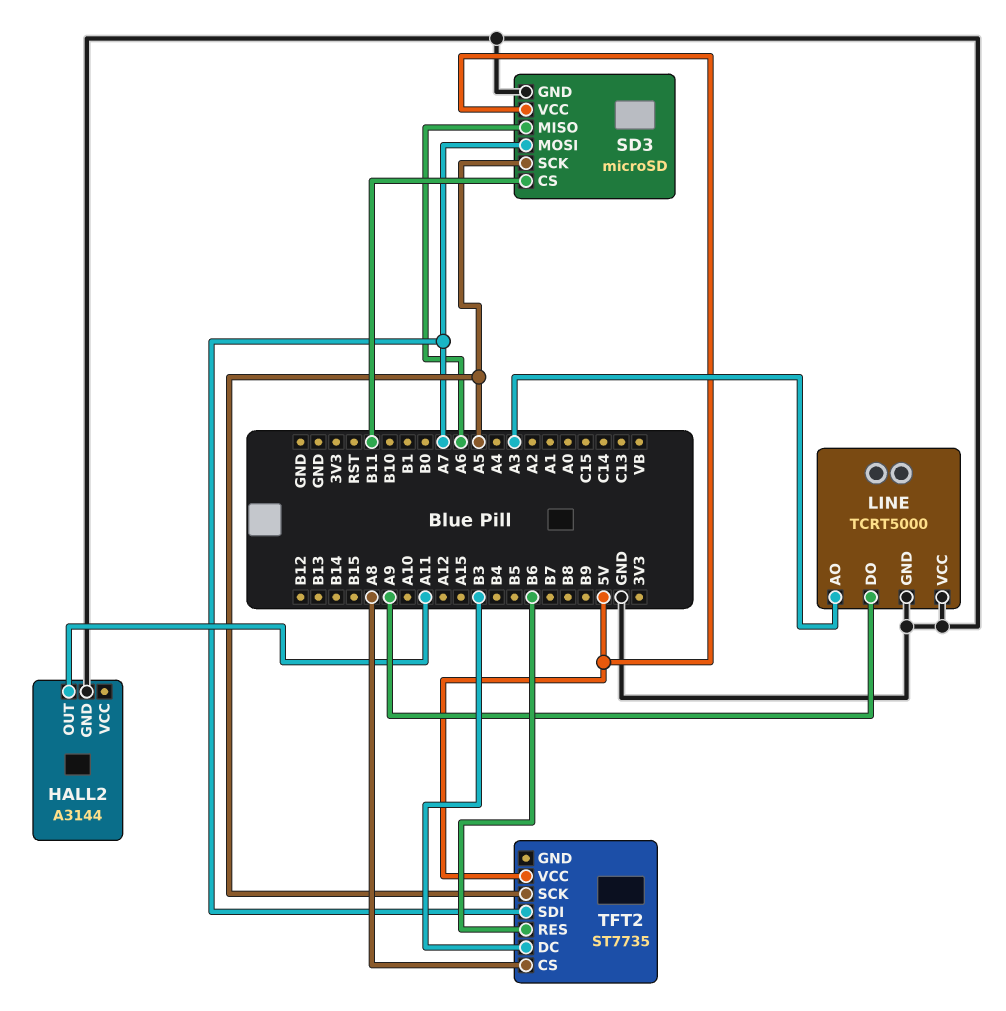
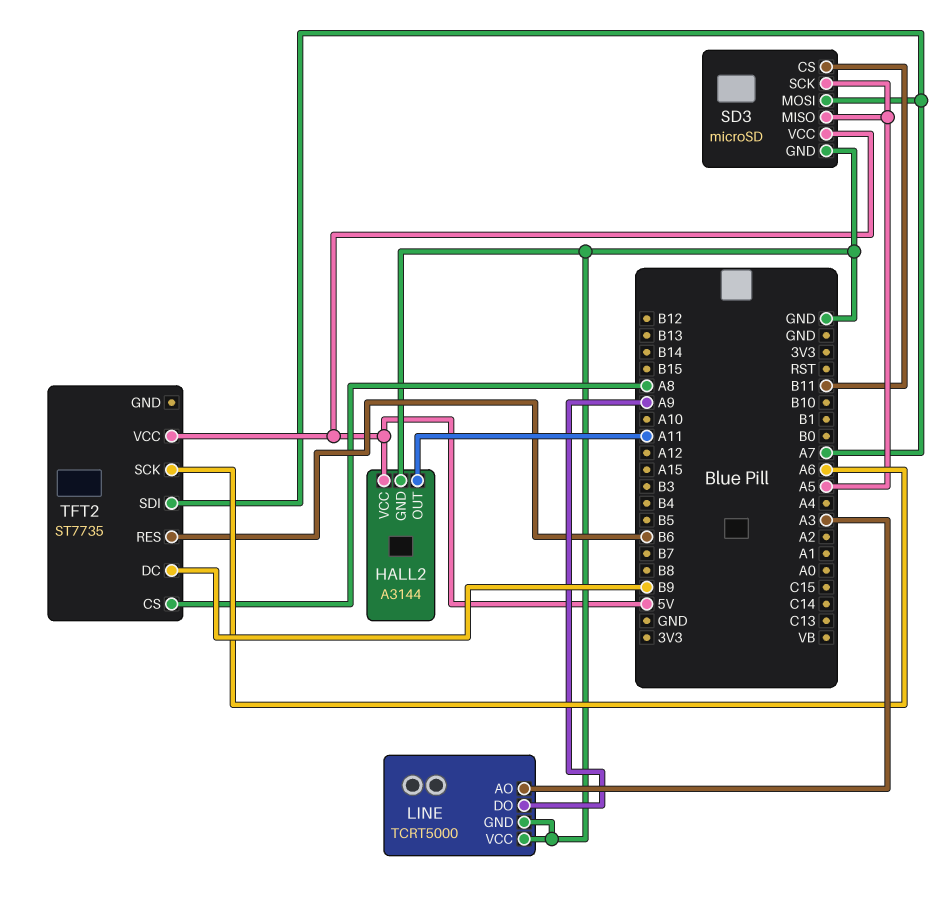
HALL2 pin VCC: none -> 5V
SD3 pin MISO: A6 -> A5
TFT2 pin DC: B3 -> B9
TFT2 pin SCK: A5 -> A6

